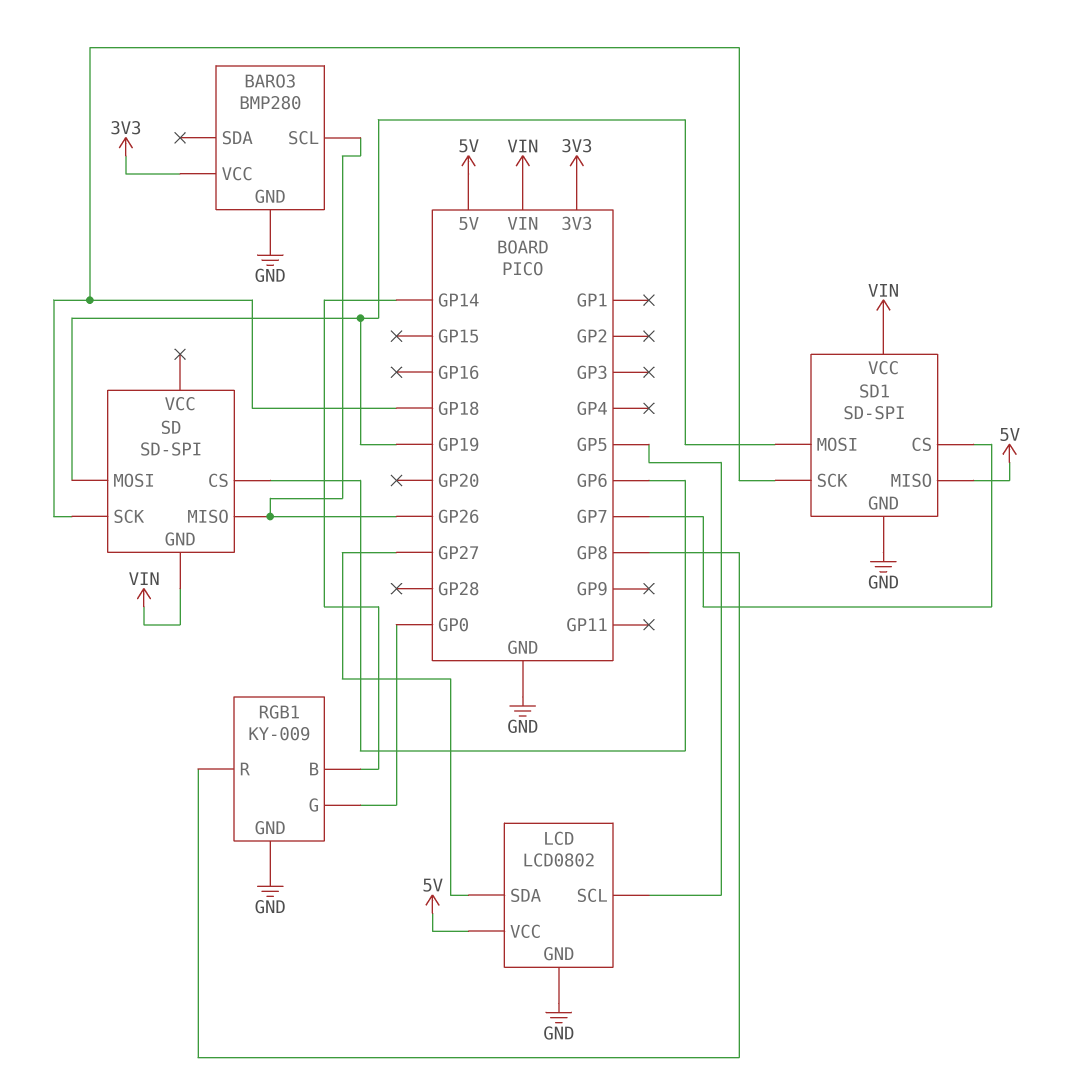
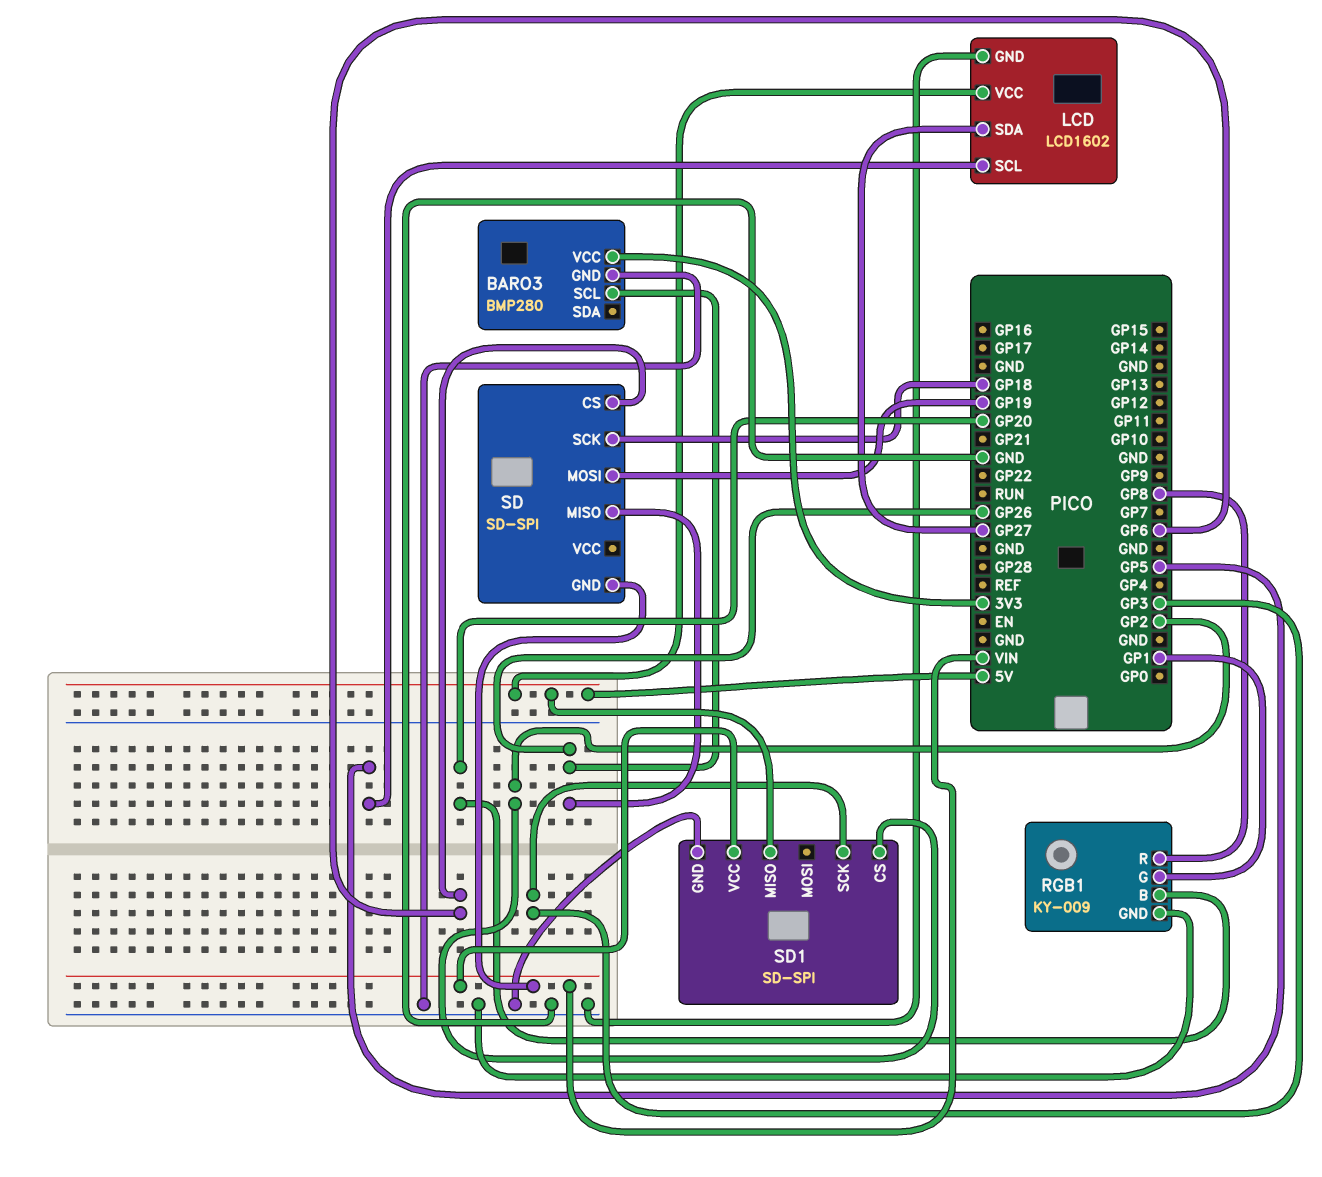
LCD: LCD0802 -> LCD1602
RGB1 pin B: GP14 -> GP20
RGB1 pin G: GP0 -> GP1
SD1 pin CS: GP7 -> GP2
SD1 pin MOSI: GP19 -> none
SD1 pin SCK: GP18 -> GP3

